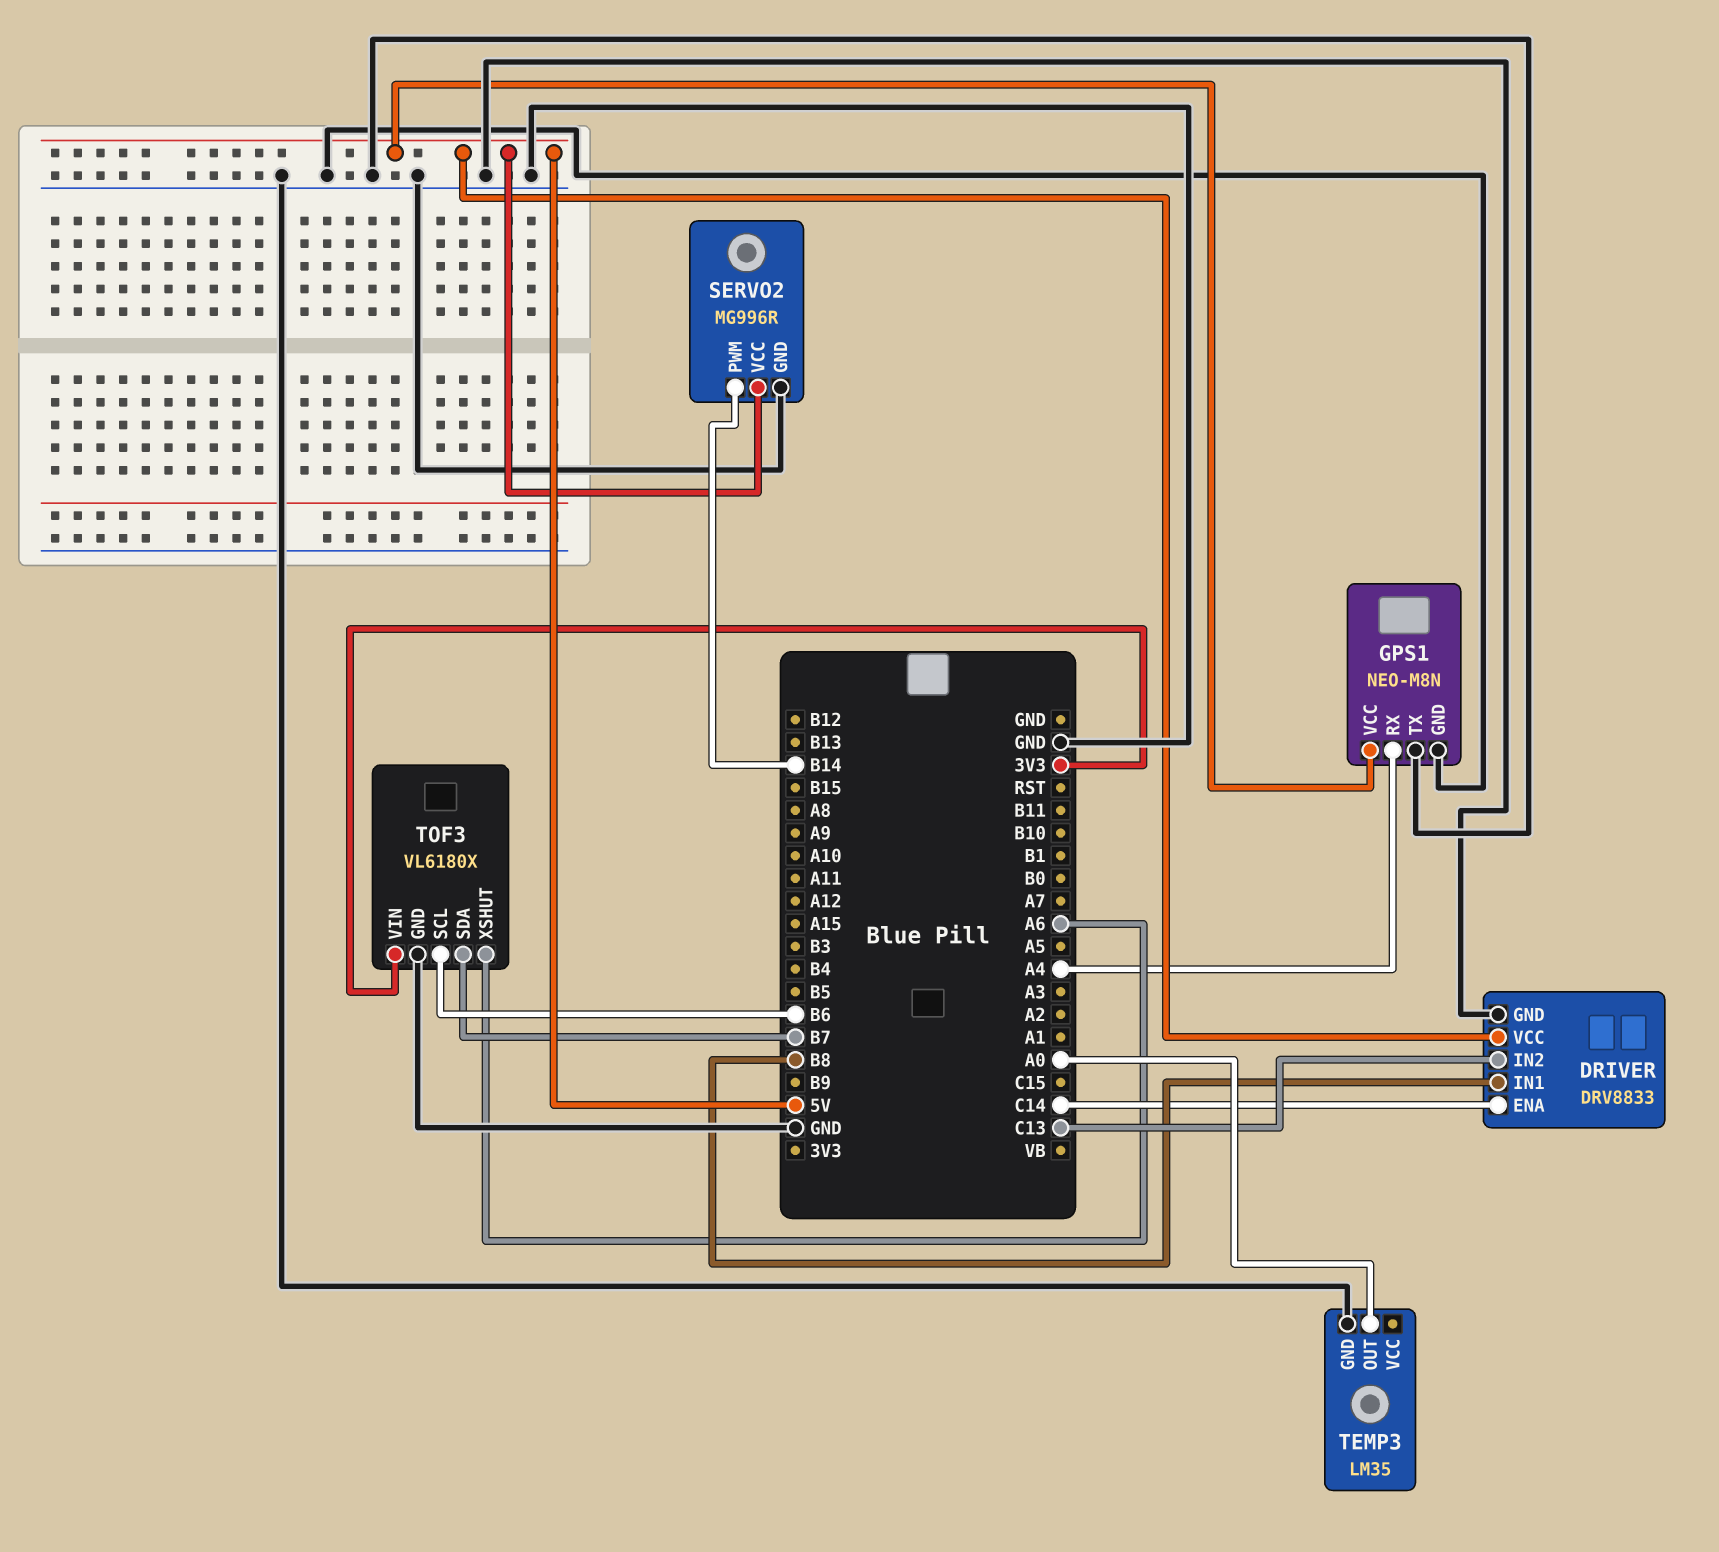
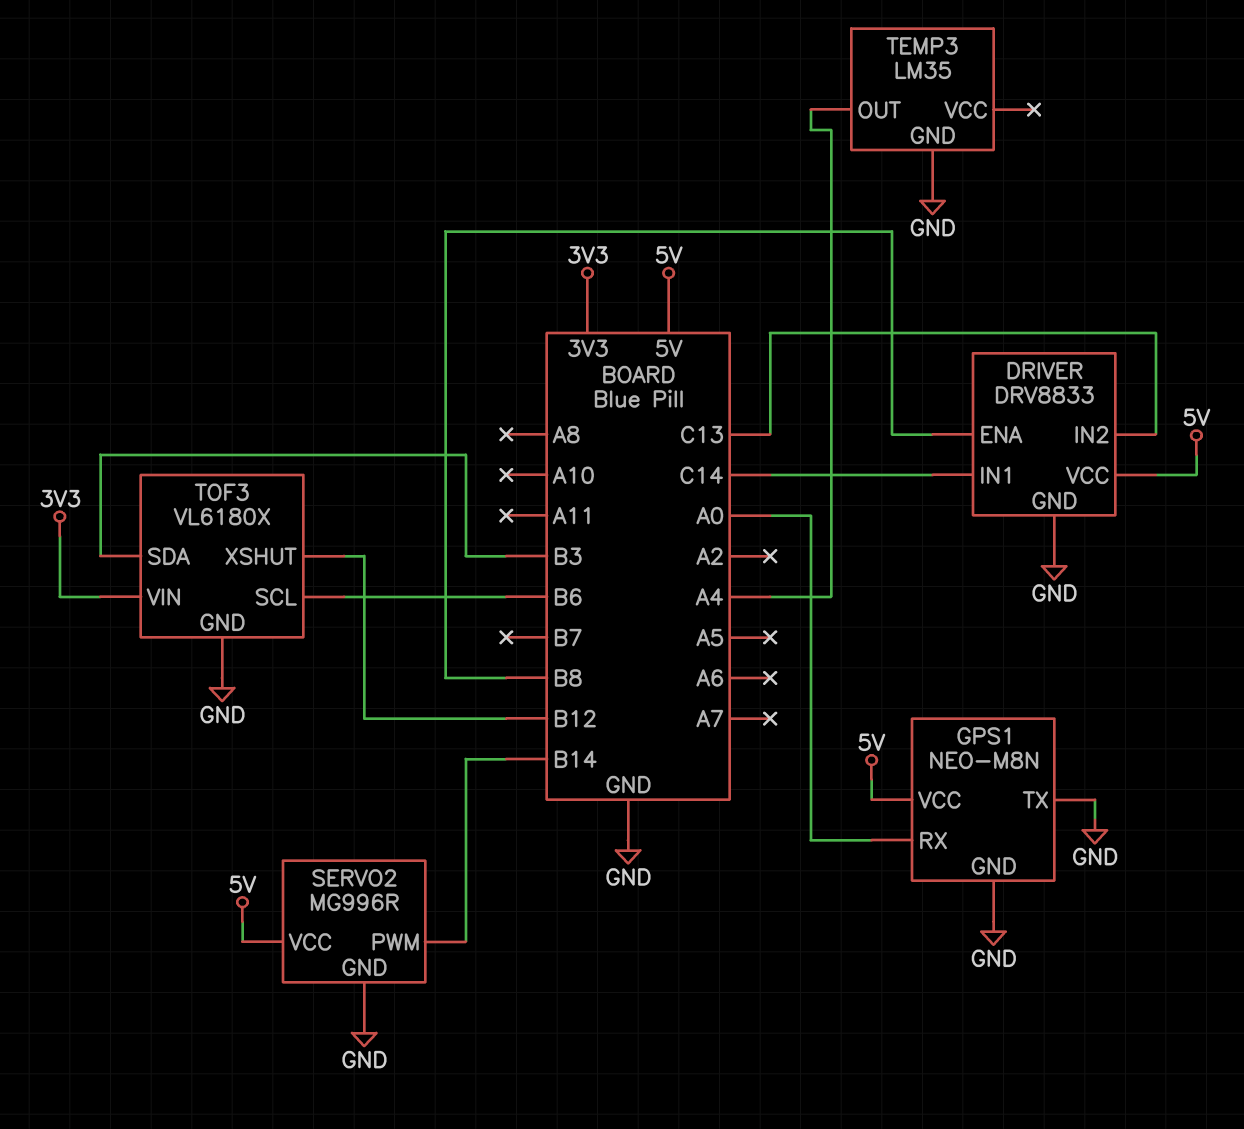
DRIVER pin ENA: C14 -> B8
DRIVER pin IN1: B8 -> C14
GPS1 pin RX: A4 -> A0
TEMP3 pin OUT: A0 -> A4
TOF3 pin SDA: B7 -> B3
TOF3 pin XSHUT: A6 -> B12

